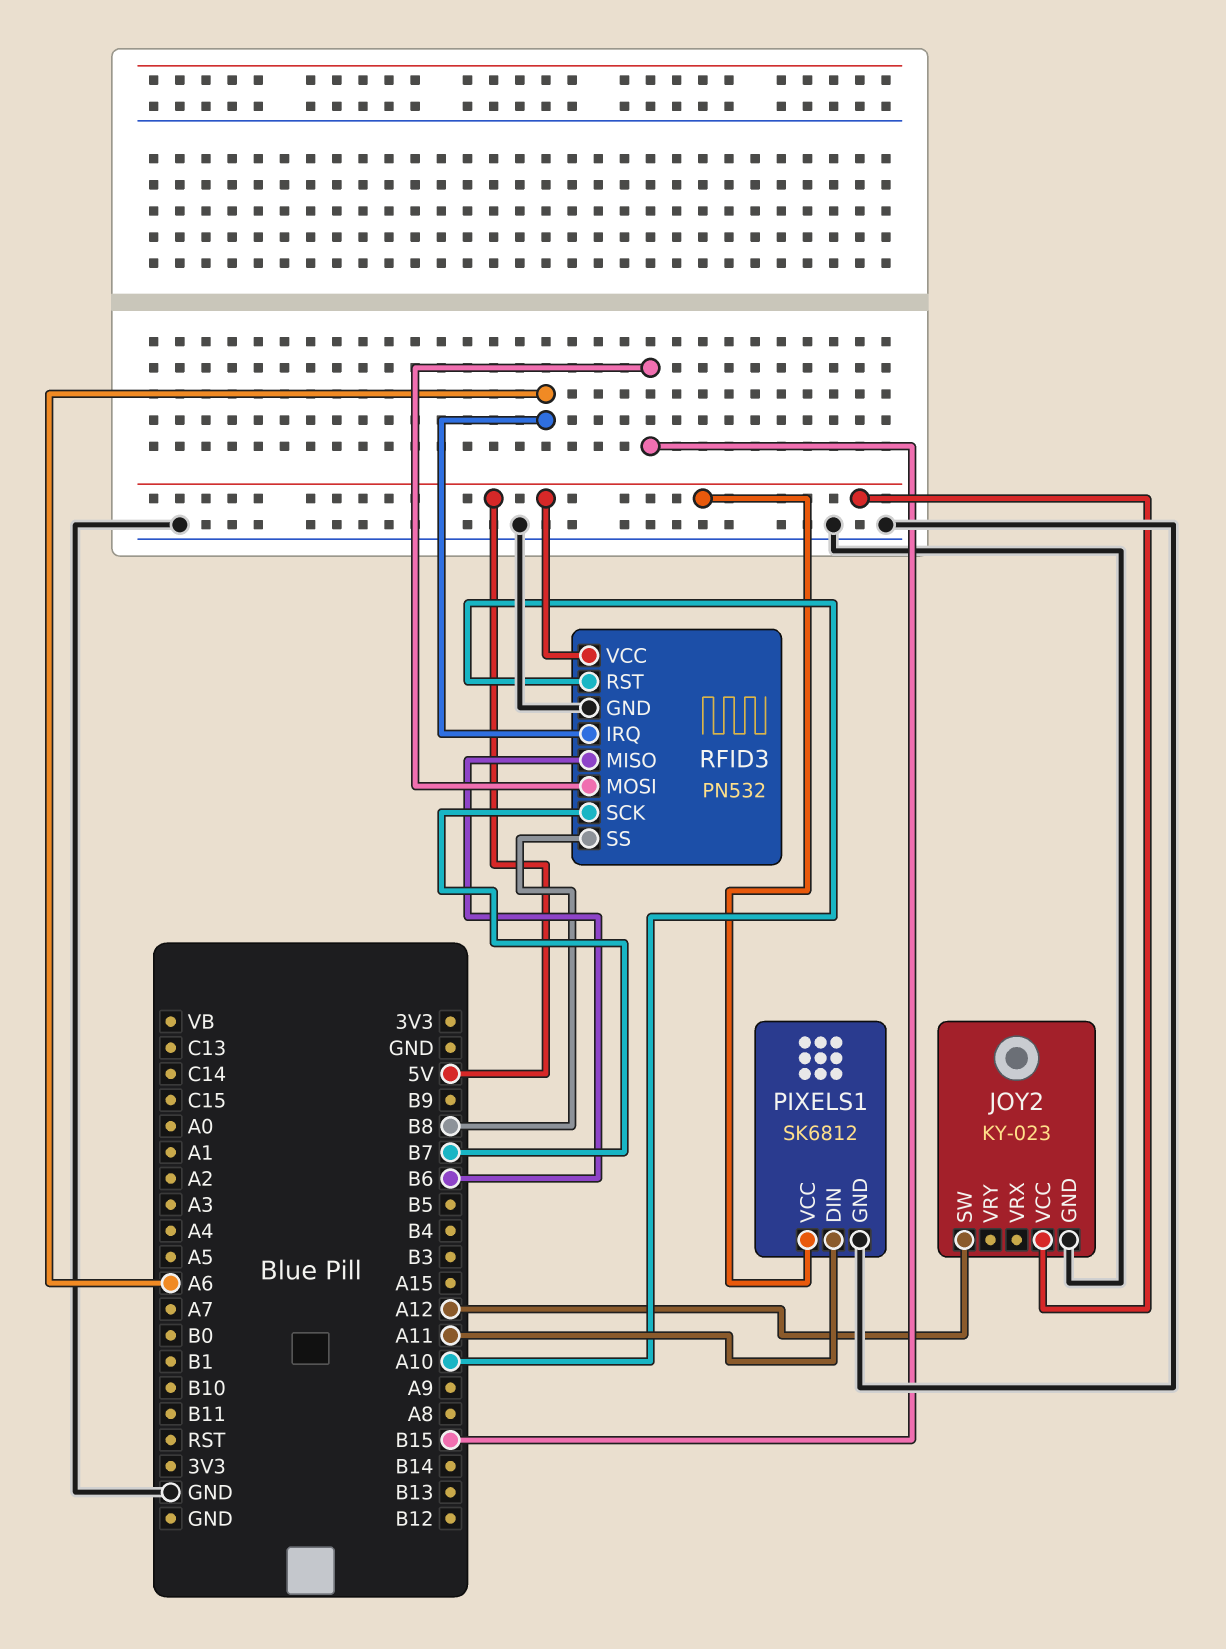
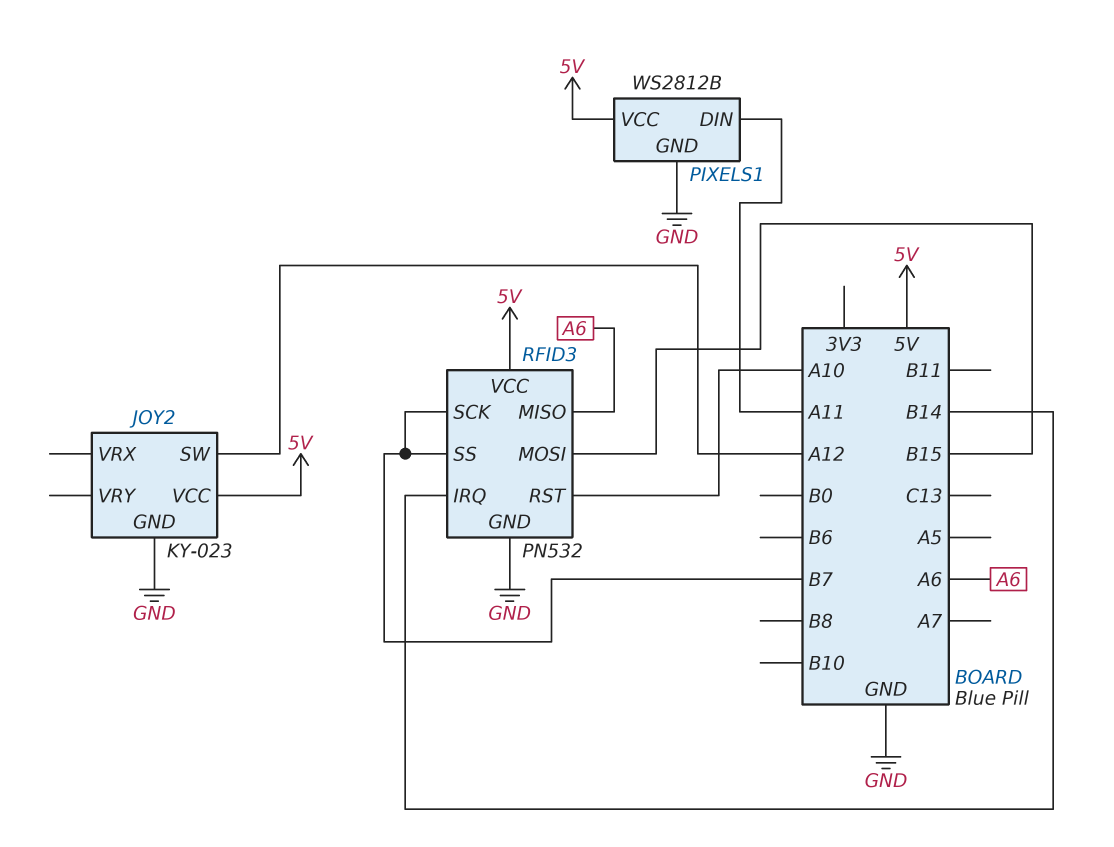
PIXELS1: SK6812 -> WS2812B
RFID3 pin IRQ: A6 -> B14
RFID3 pin MISO: B6 -> A6
RFID3 pin SS: B8 -> B7

